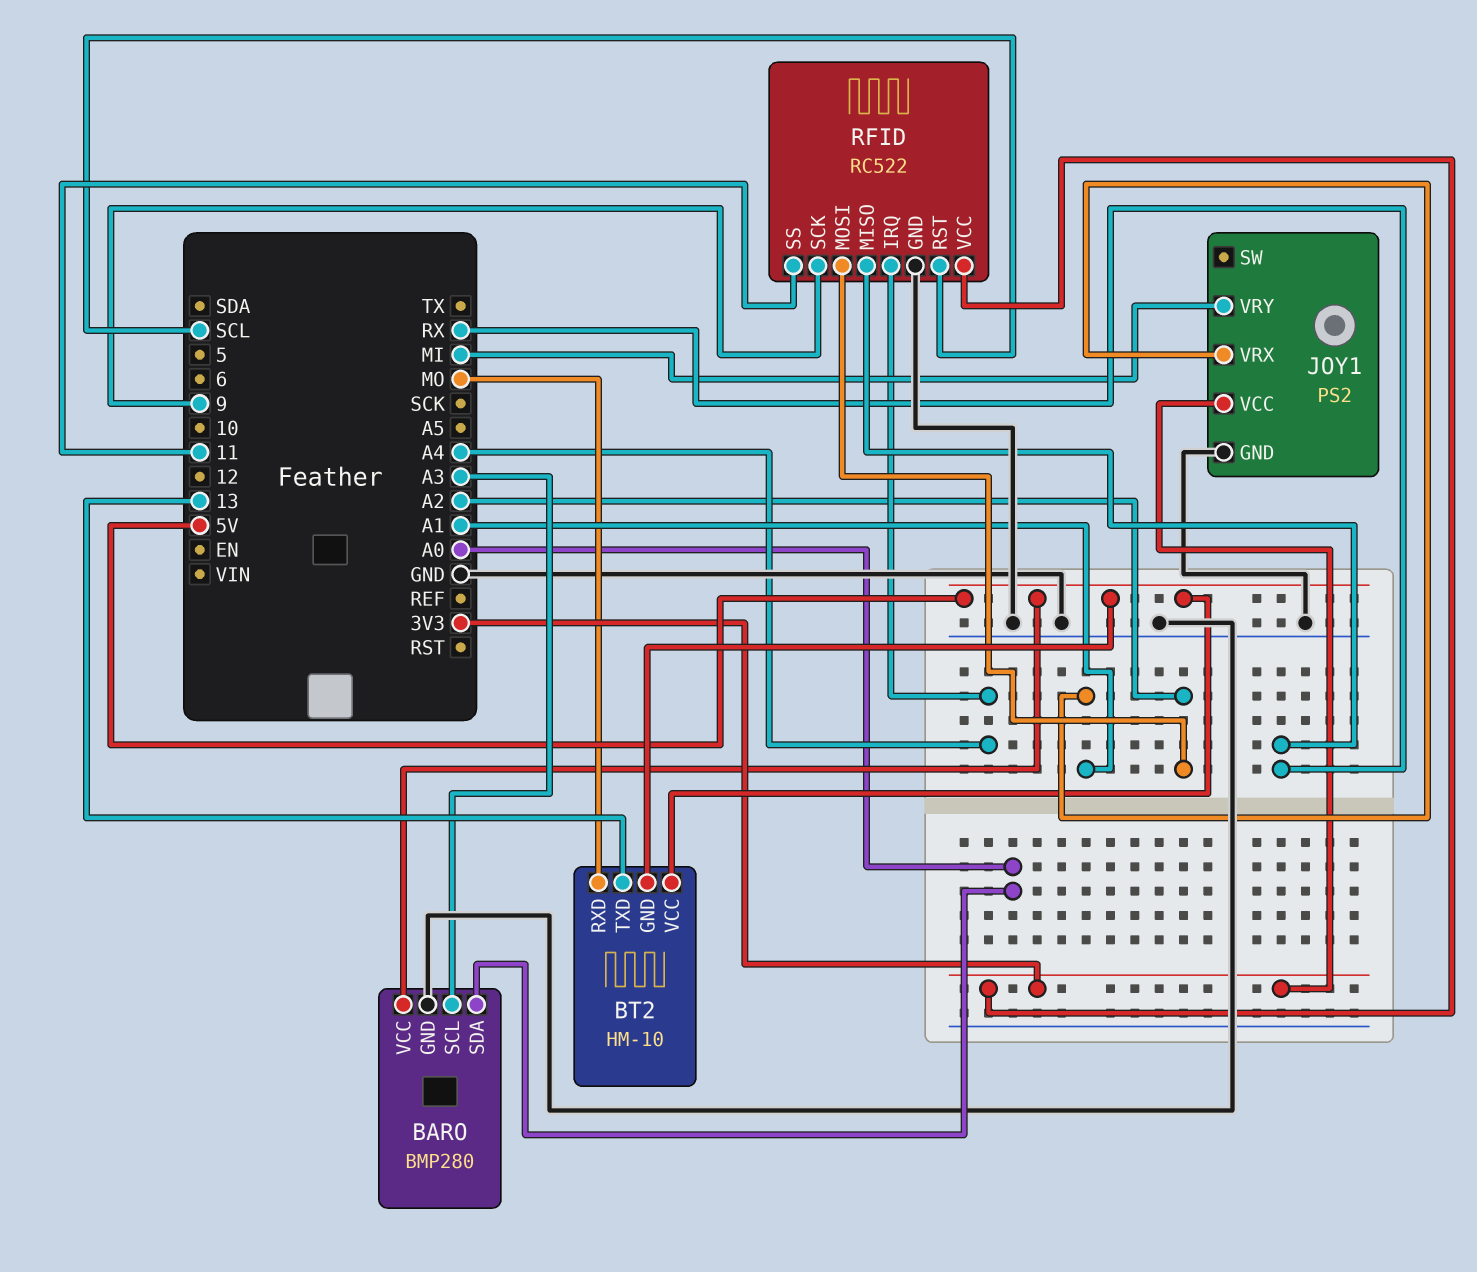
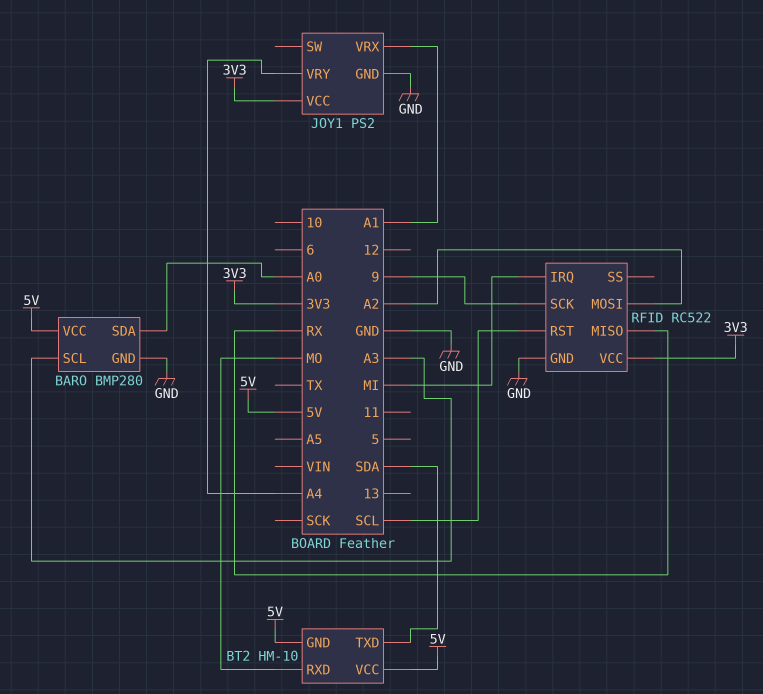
BT2 pin TXD: 13 -> SDA
JOY1 pin VRY: MI -> A4
RFID pin IRQ: A4 -> MI
RFID pin SS: 11 -> none

